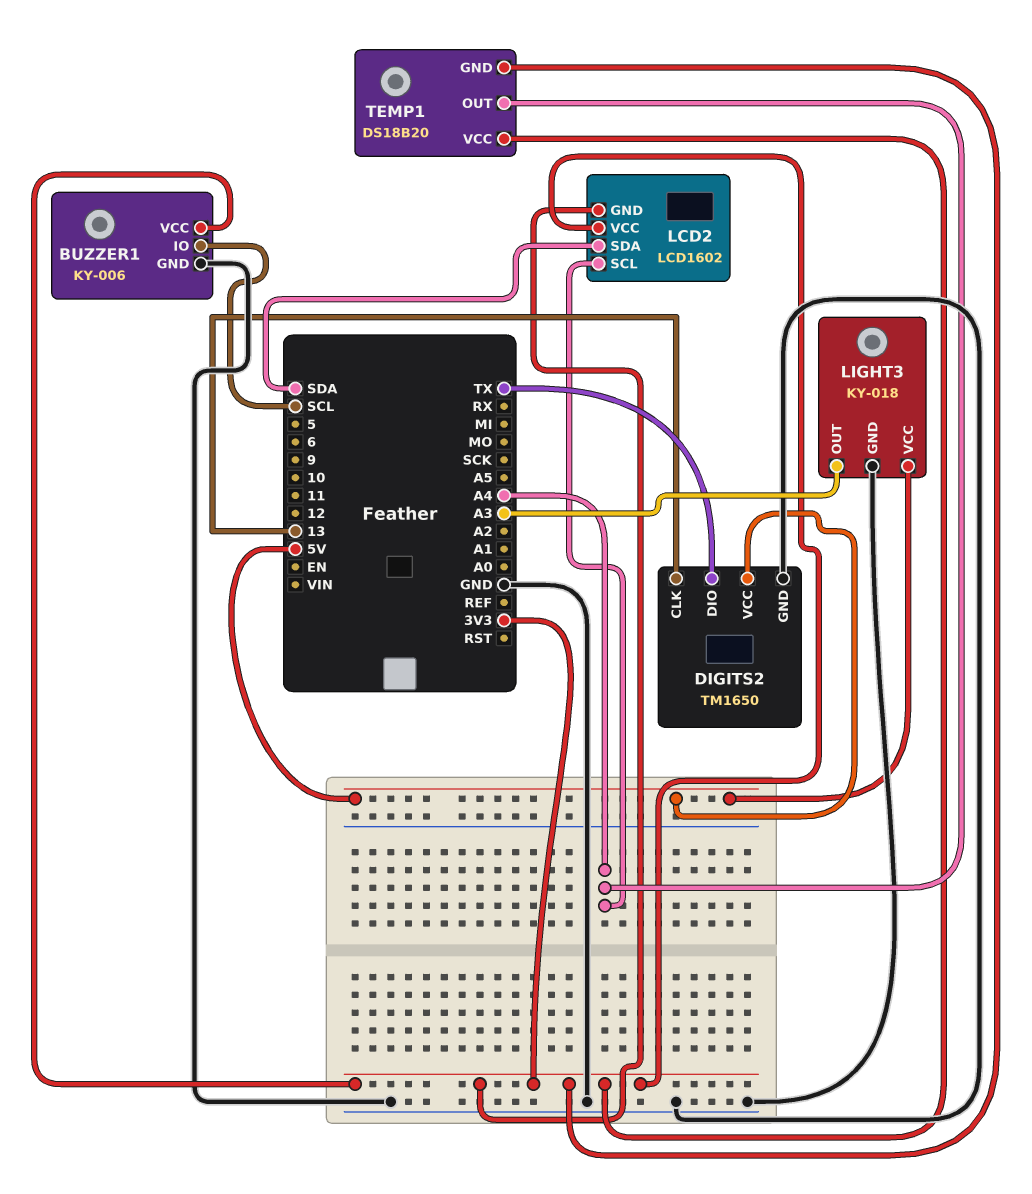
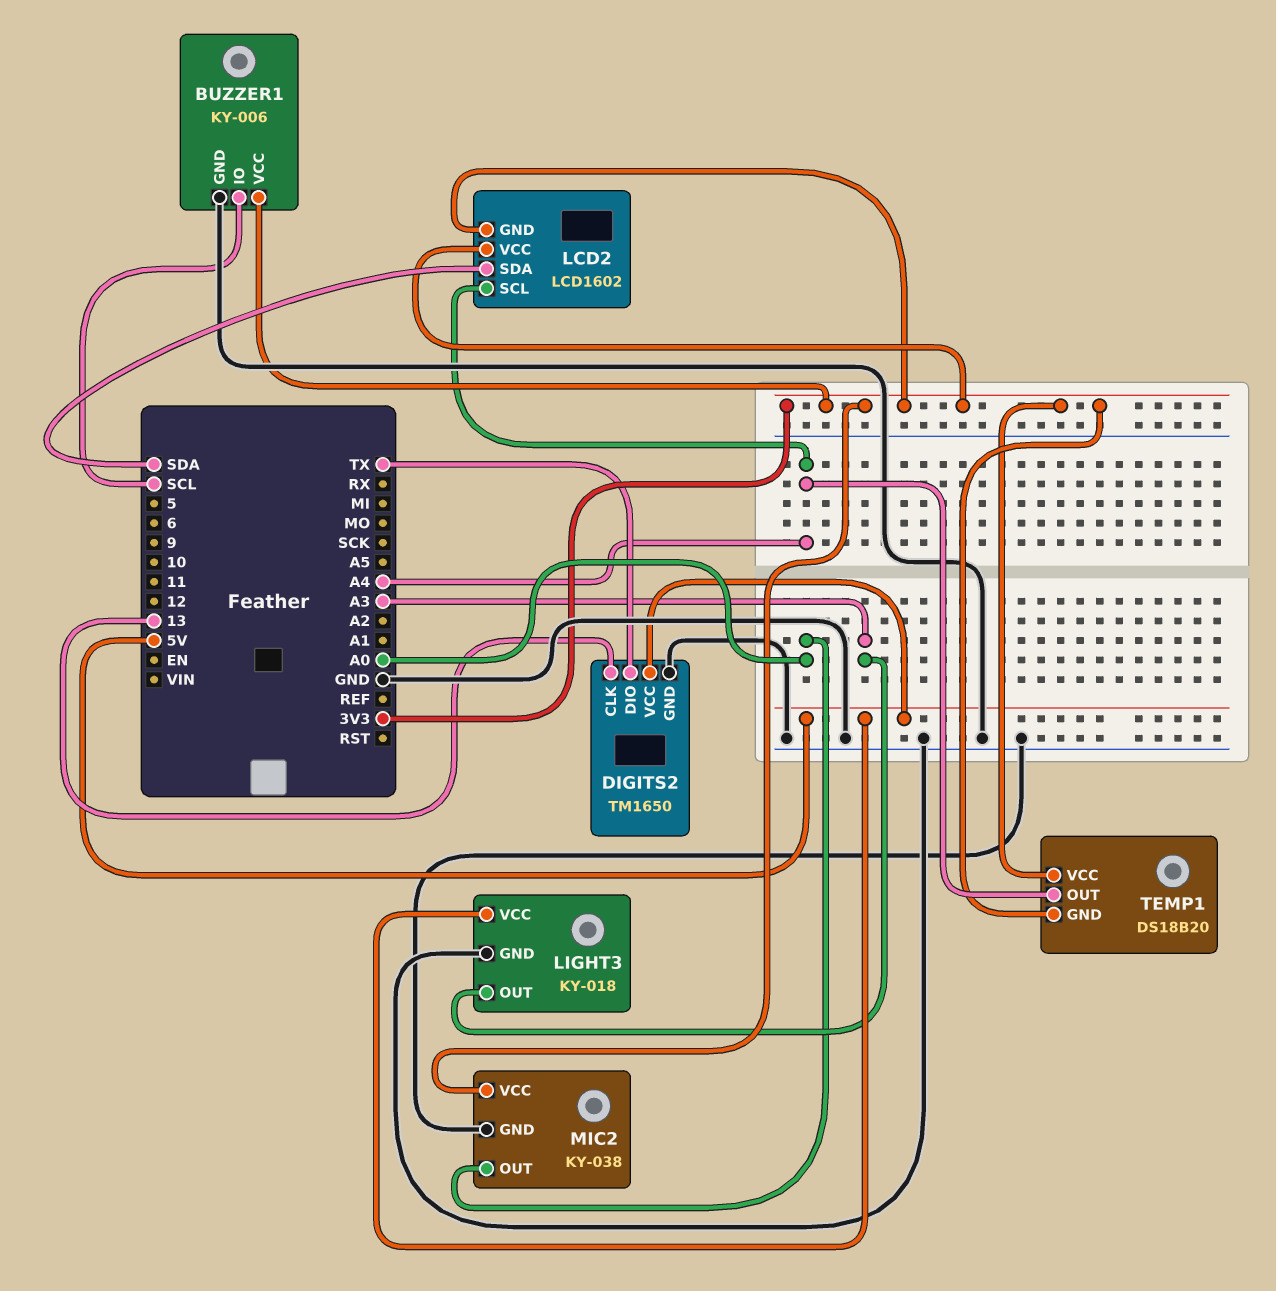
MIC2: none -> KY-038
MIC2 pin GND: none -> GND
MIC2 pin OUT: none -> A0
MIC2 pin VCC: none -> 3V3

